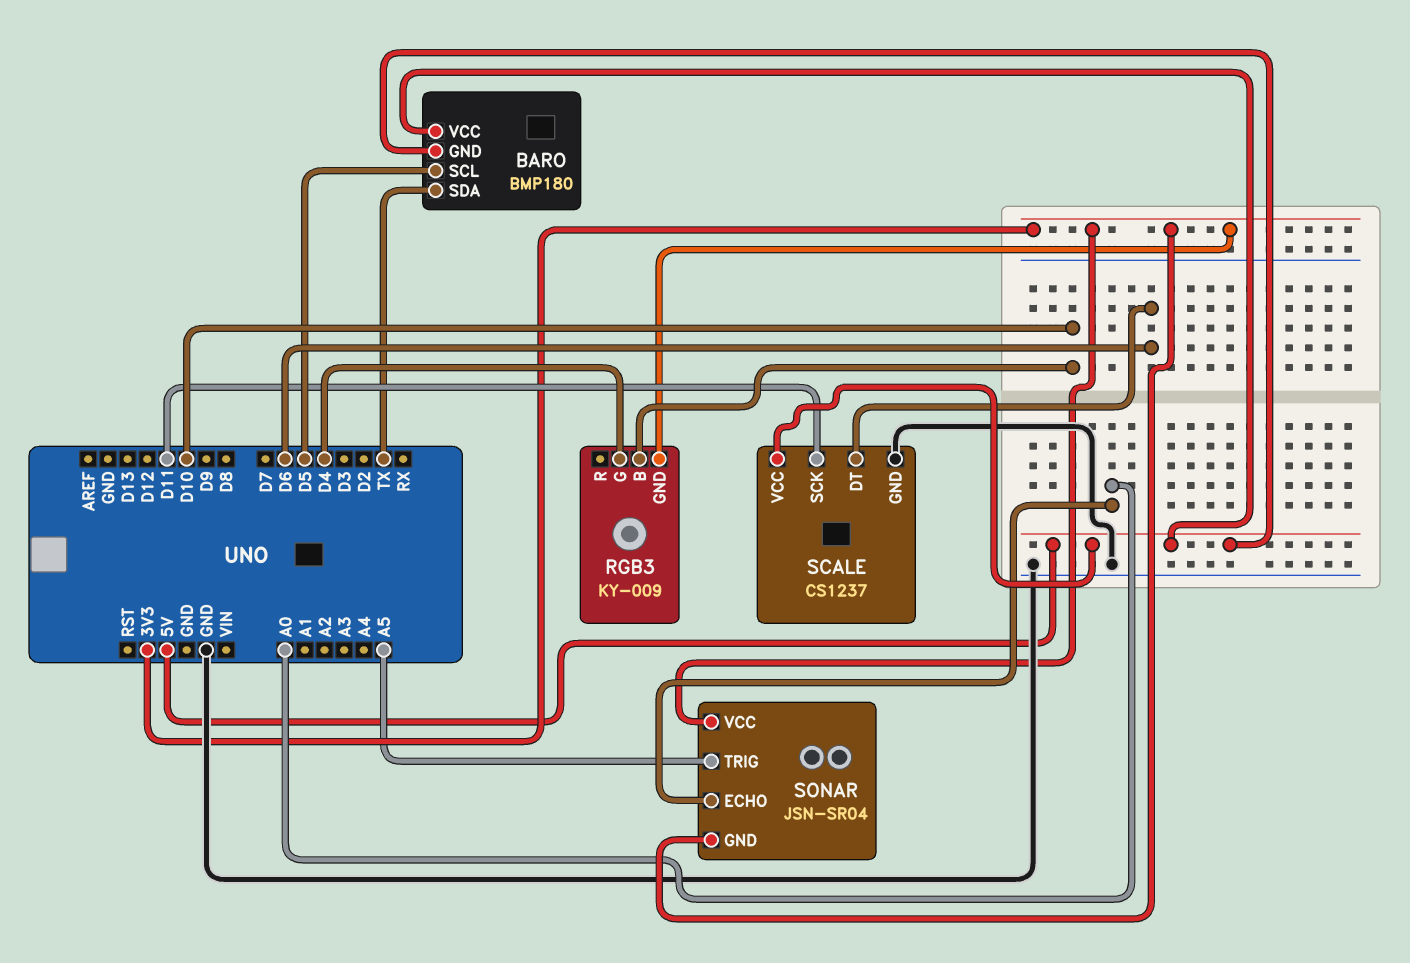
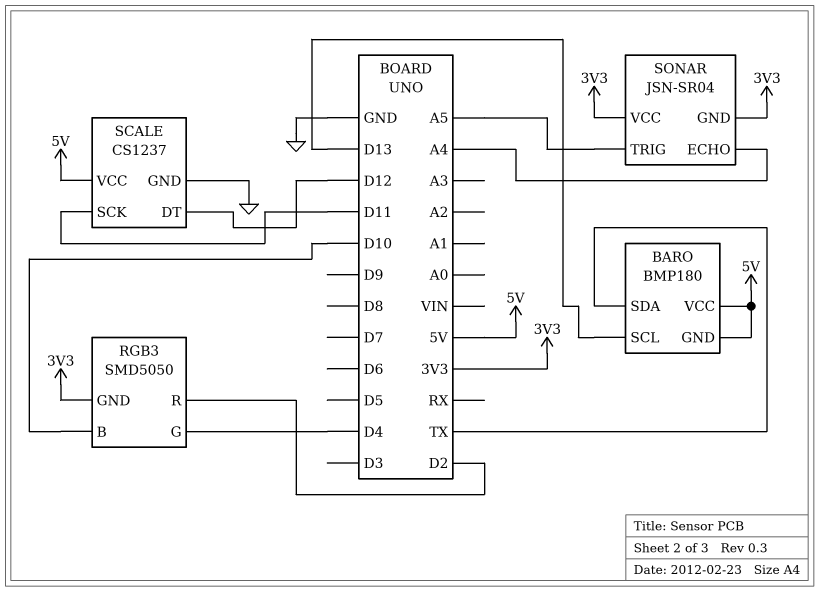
BARO pin SCL: D5 -> D13
RGB3: KY-009 -> SMD5050
RGB3 pin R: none -> D2
SCALE pin DT: D6 -> D12
SONAR pin ECHO: A0 -> A4

